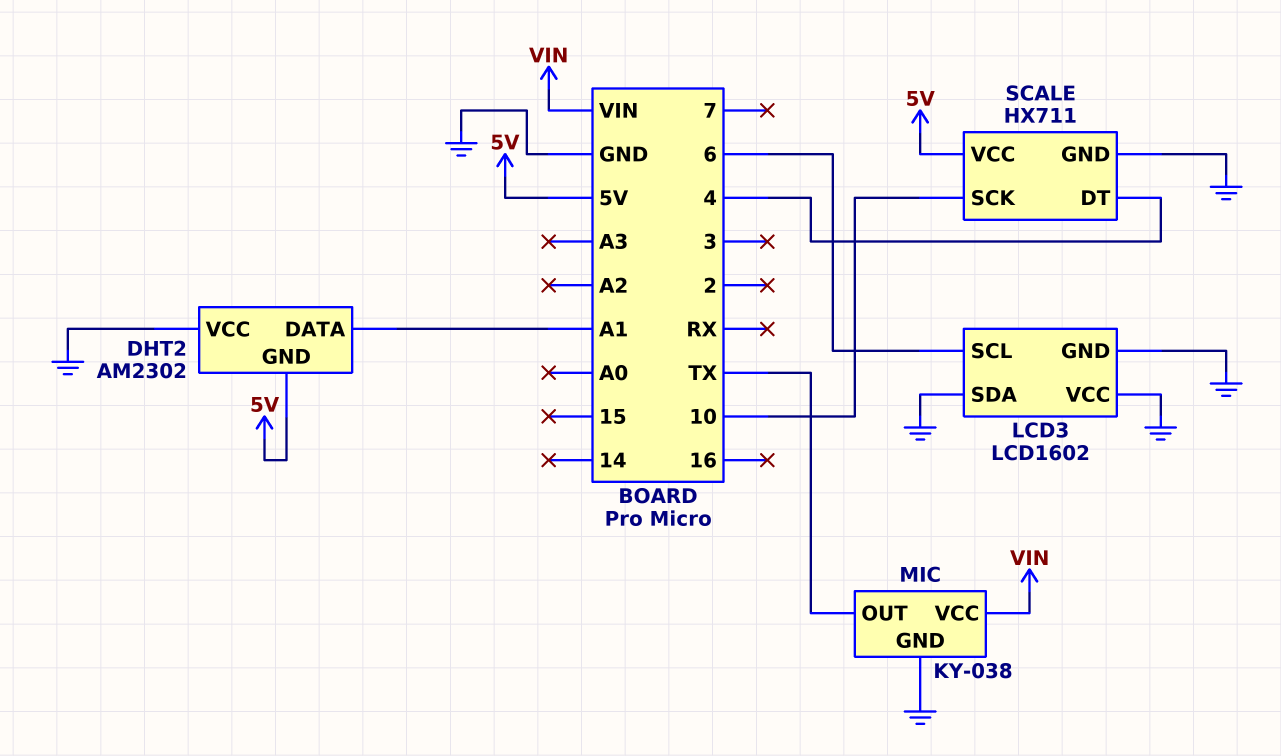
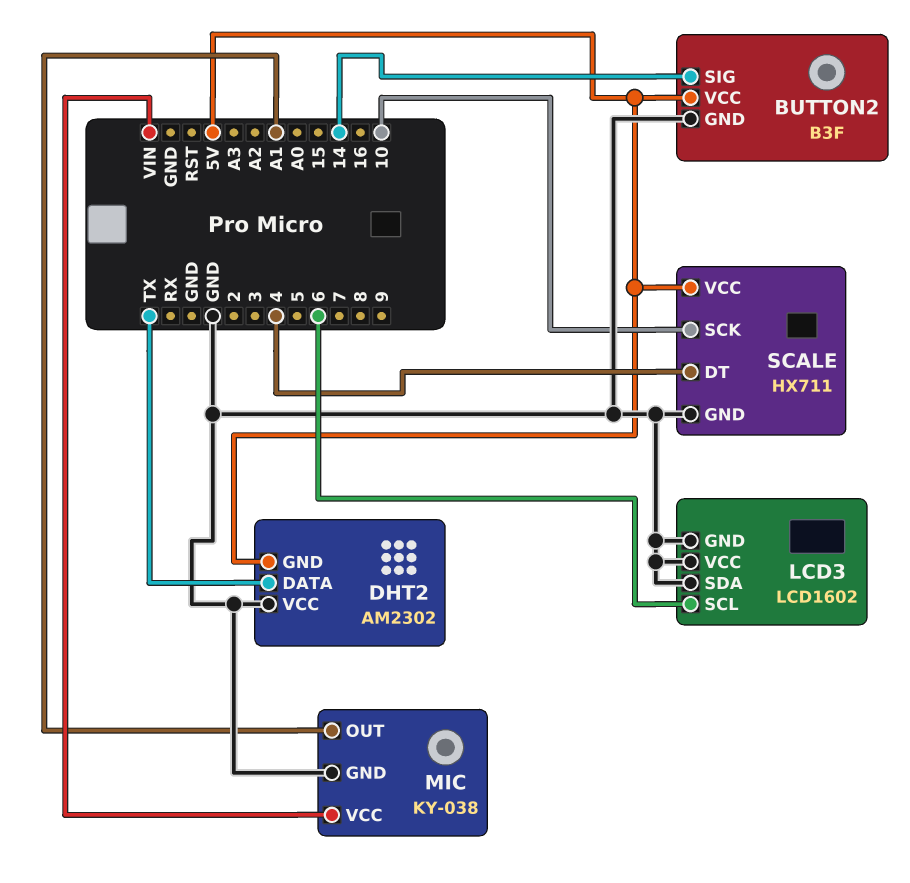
BUTTON2: none -> B3F
BUTTON2 pin GND: none -> GND
BUTTON2 pin SIG: none -> 14
BUTTON2 pin VCC: none -> 5V
DHT2 pin DATA: A1 -> TX
MIC pin OUT: TX -> A1

